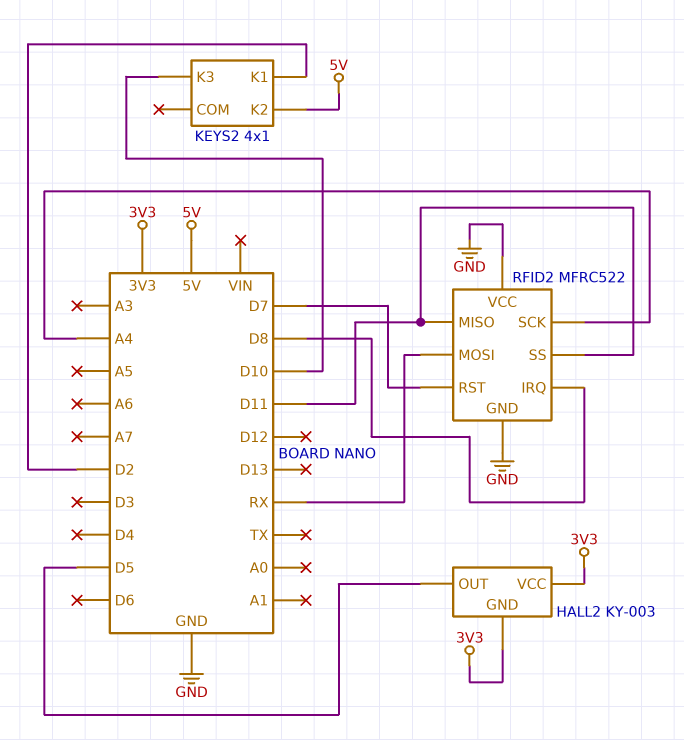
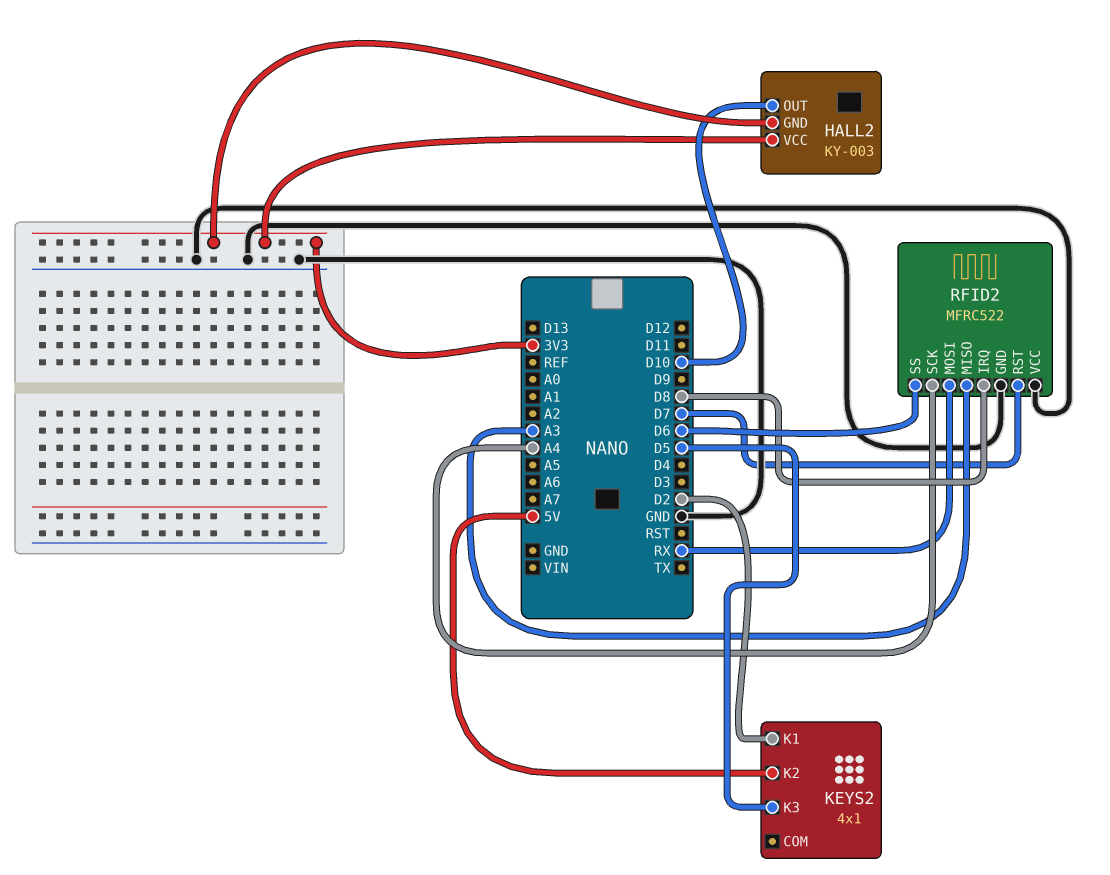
HALL2 pin OUT: D5 -> D10
KEYS2 pin K3: D10 -> D5
RFID2 pin MISO: D11 -> A3
RFID2 pin SS: D11 -> D6

